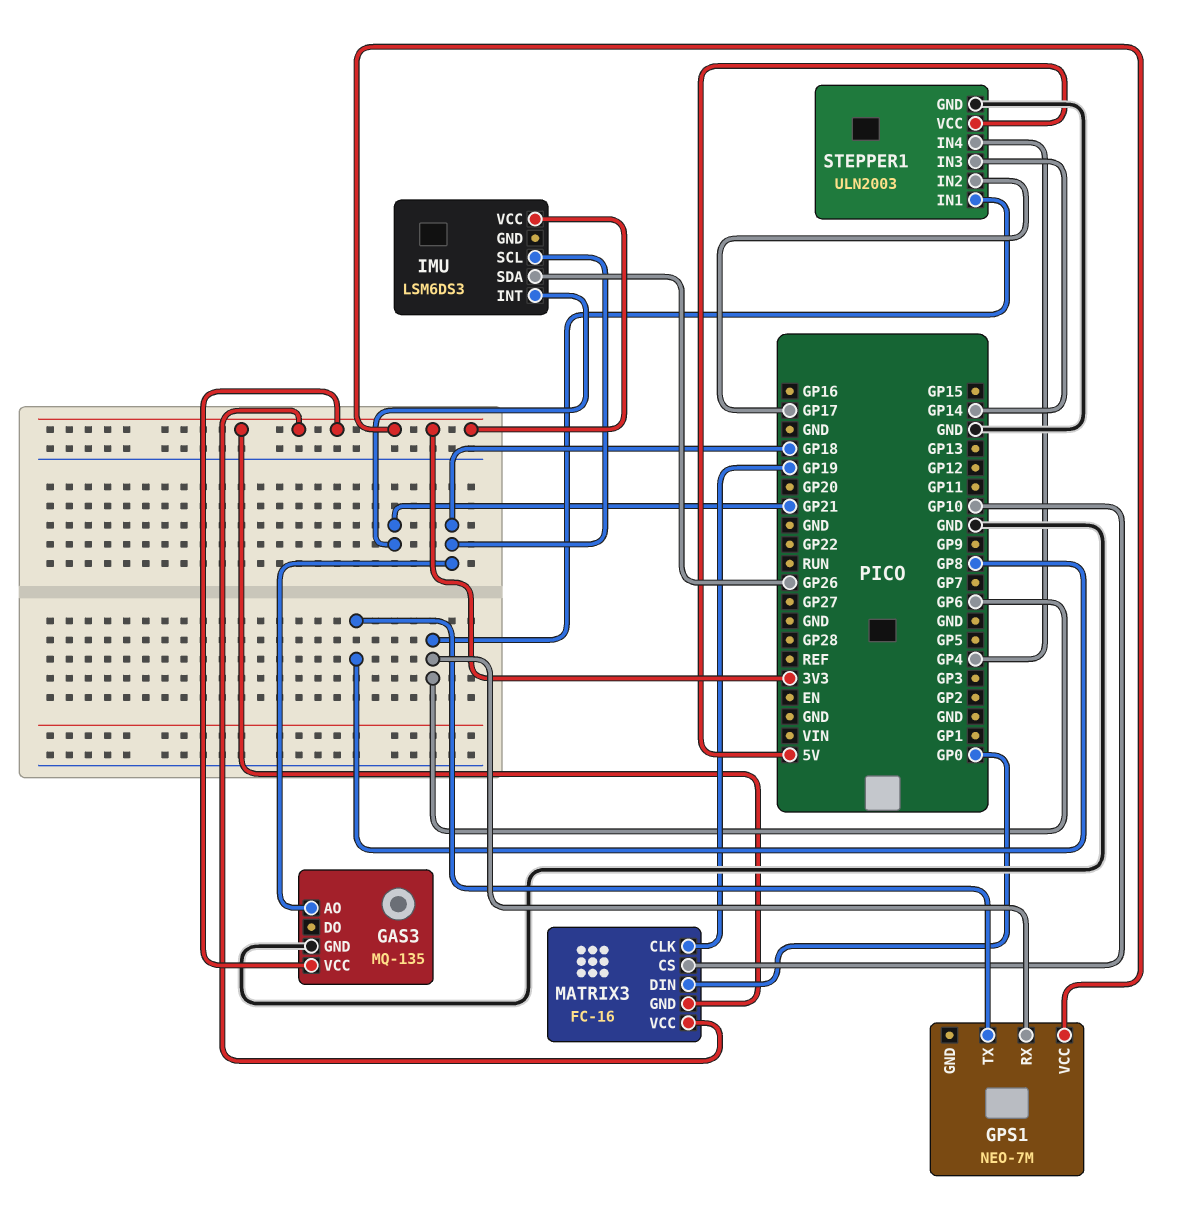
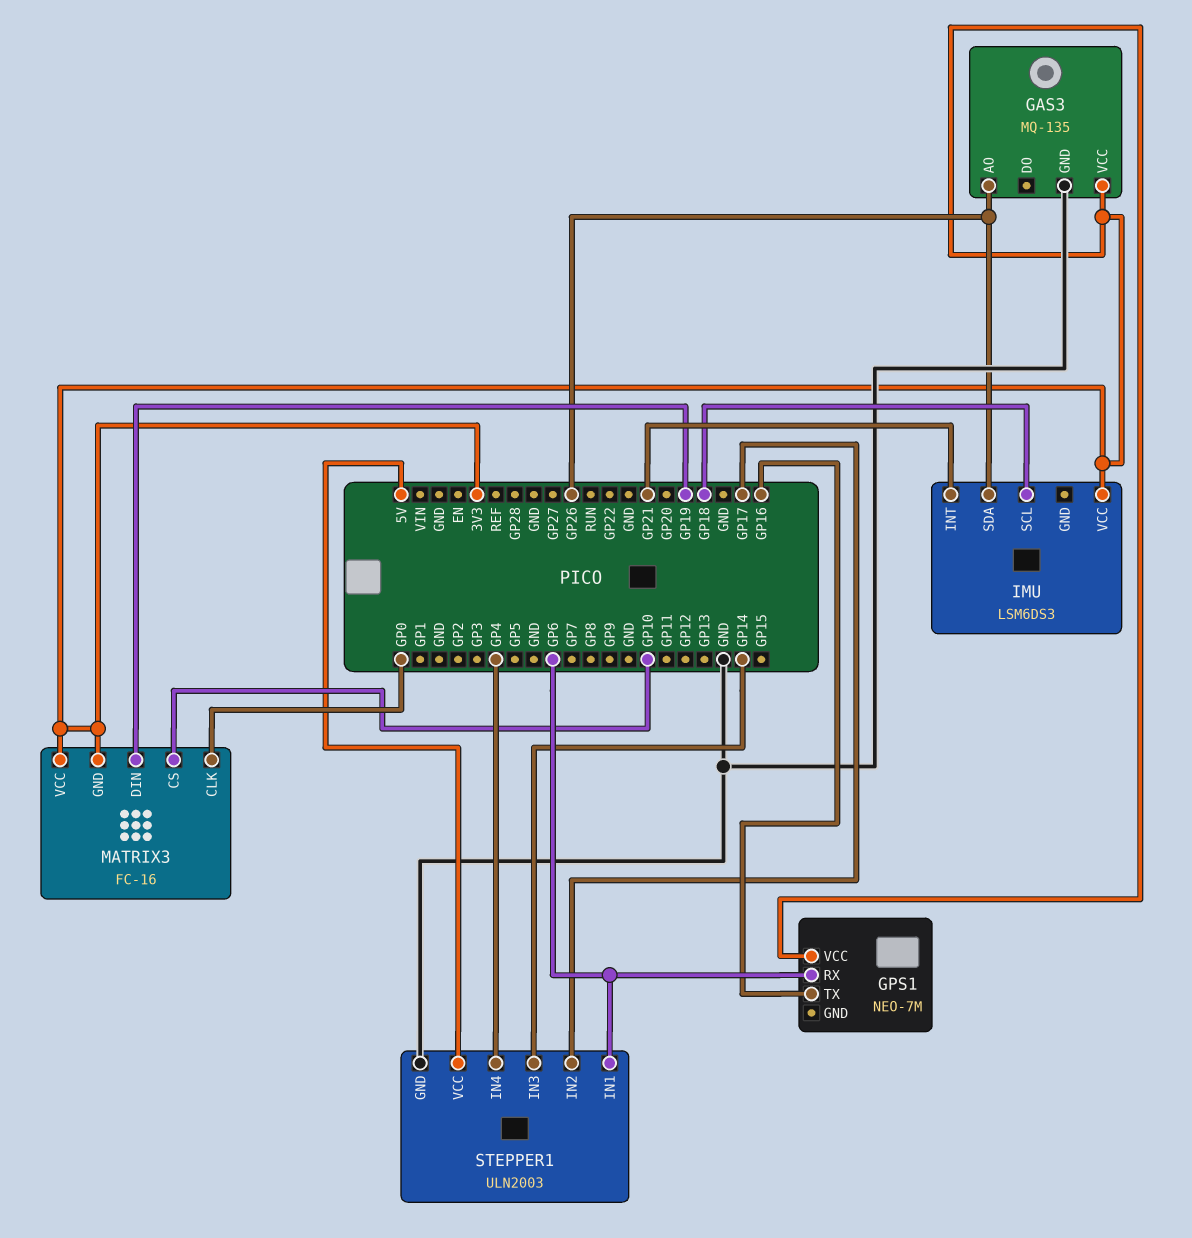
GAS3 pin AO: GP18 -> GP26
GPS1 pin TX: GP8 -> GP16
MATRIX3 pin CLK: GP19 -> GP0
MATRIX3 pin DIN: GP0 -> GP19

